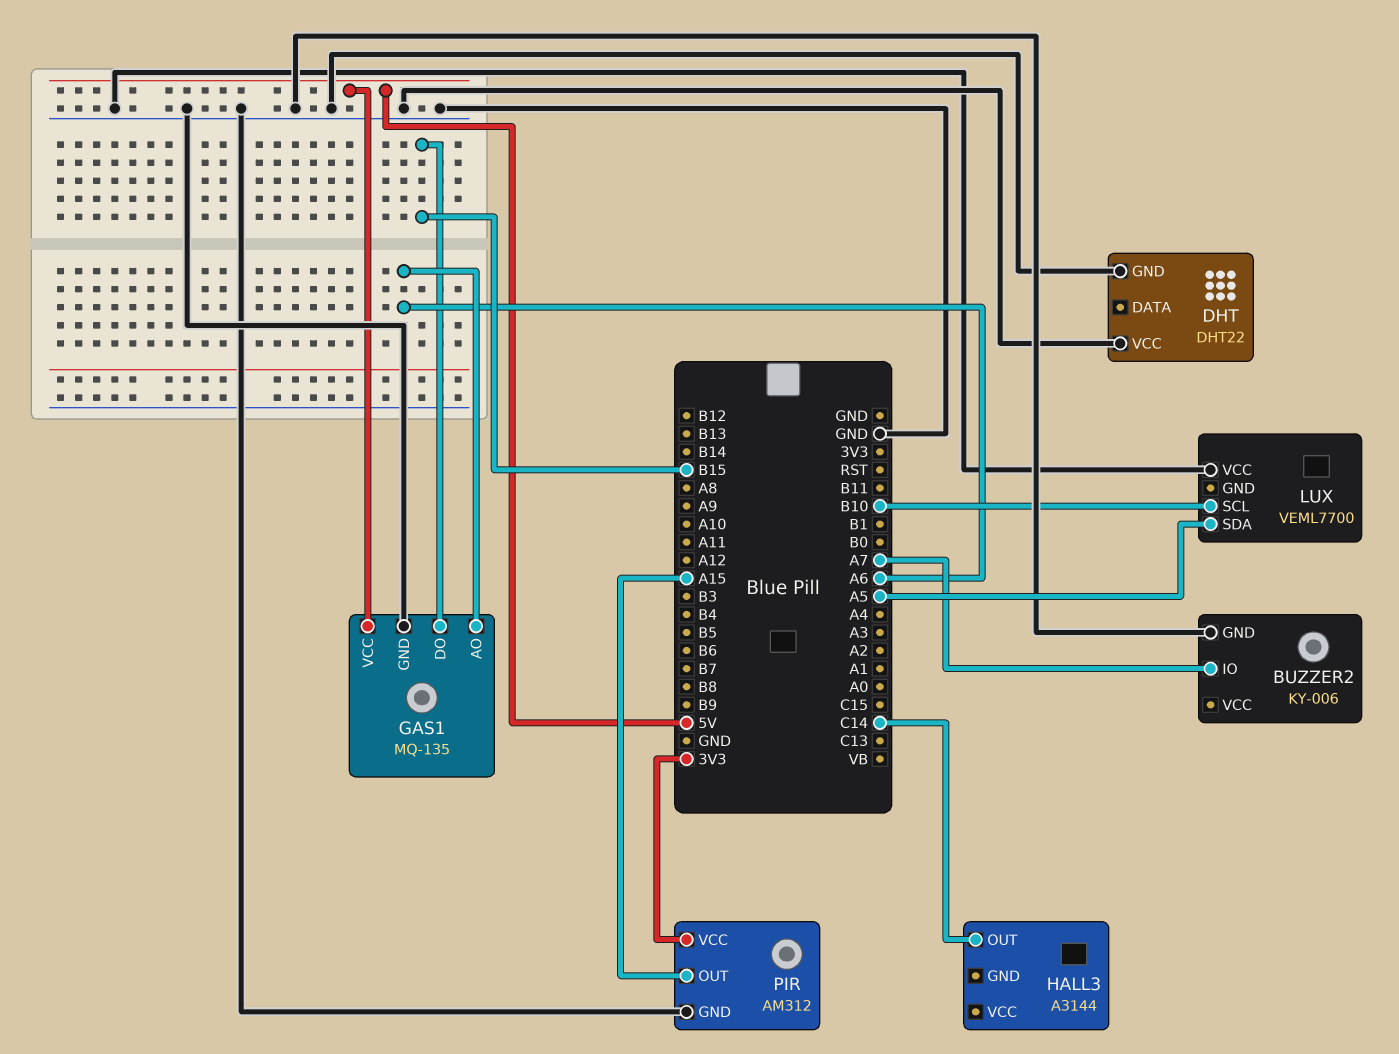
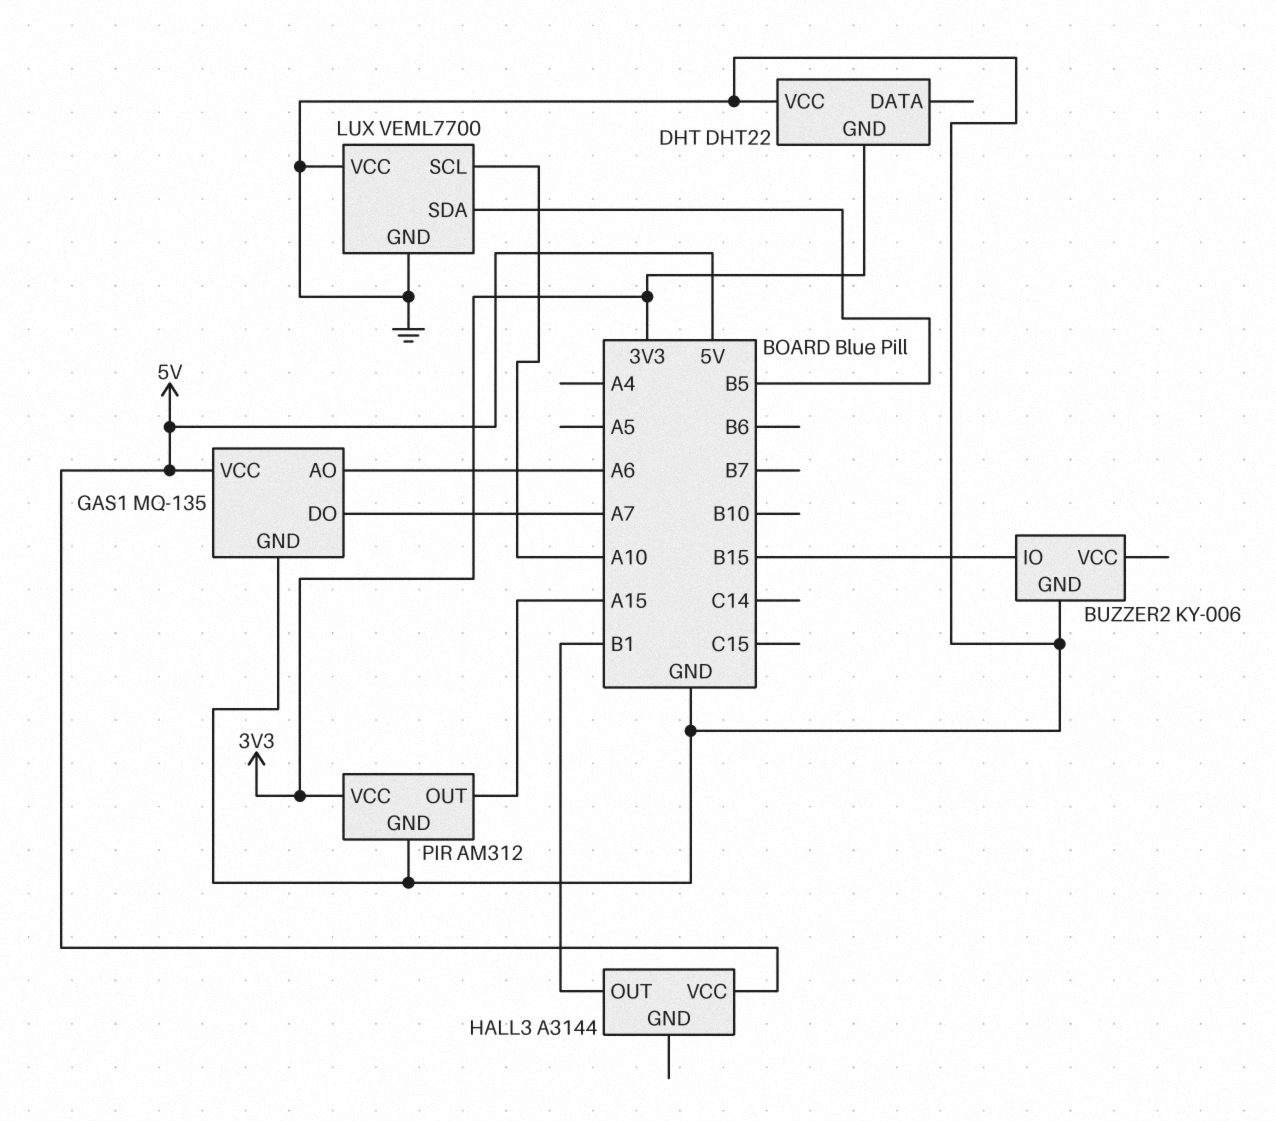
BUZZER2 pin IO: A7 -> B15
DHT pin GND: GND -> 3V3
GAS1 pin DO: B15 -> A7
HALL3 pin OUT: C14 -> B1
HALL3 pin VCC: none -> 5V
LUX pin GND: none -> GND
LUX pin SCL: B10 -> A10
LUX pin SDA: A5 -> B5

